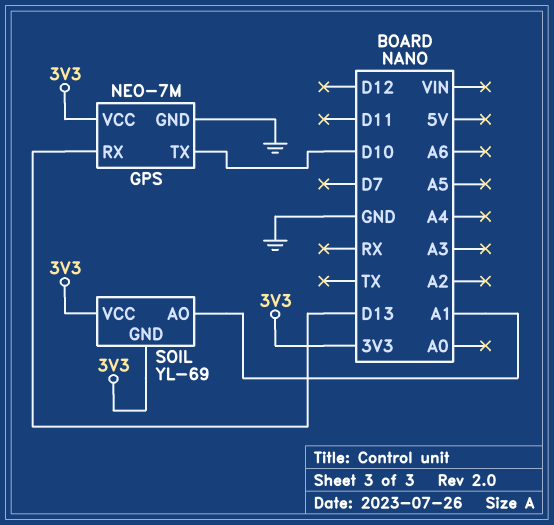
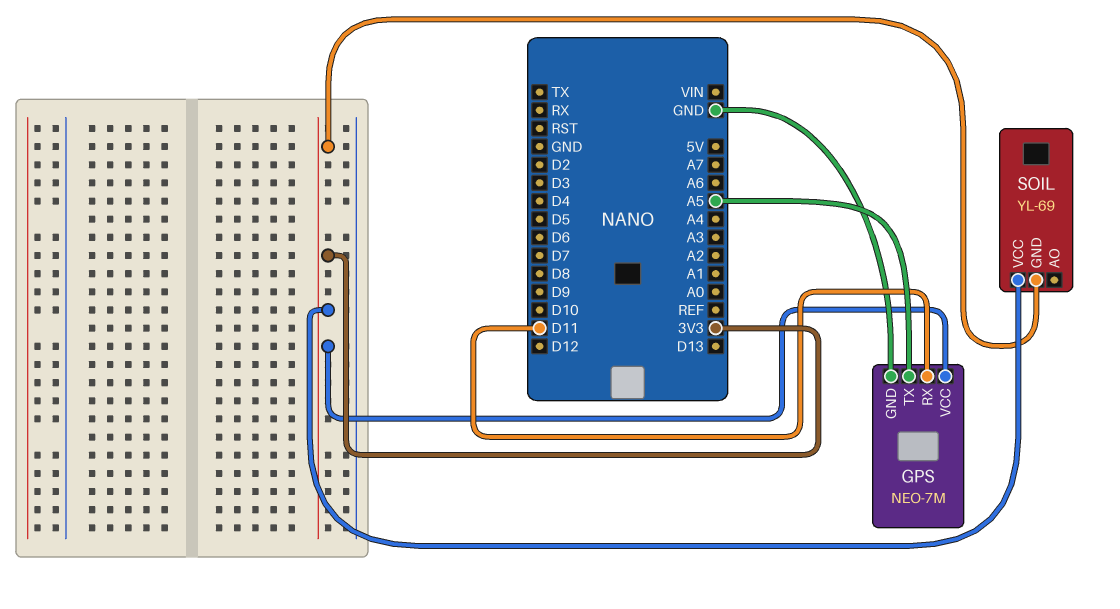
GPS pin RX: D13 -> D11
GPS pin TX: D10 -> A5
SOIL pin AO: A1 -> none

